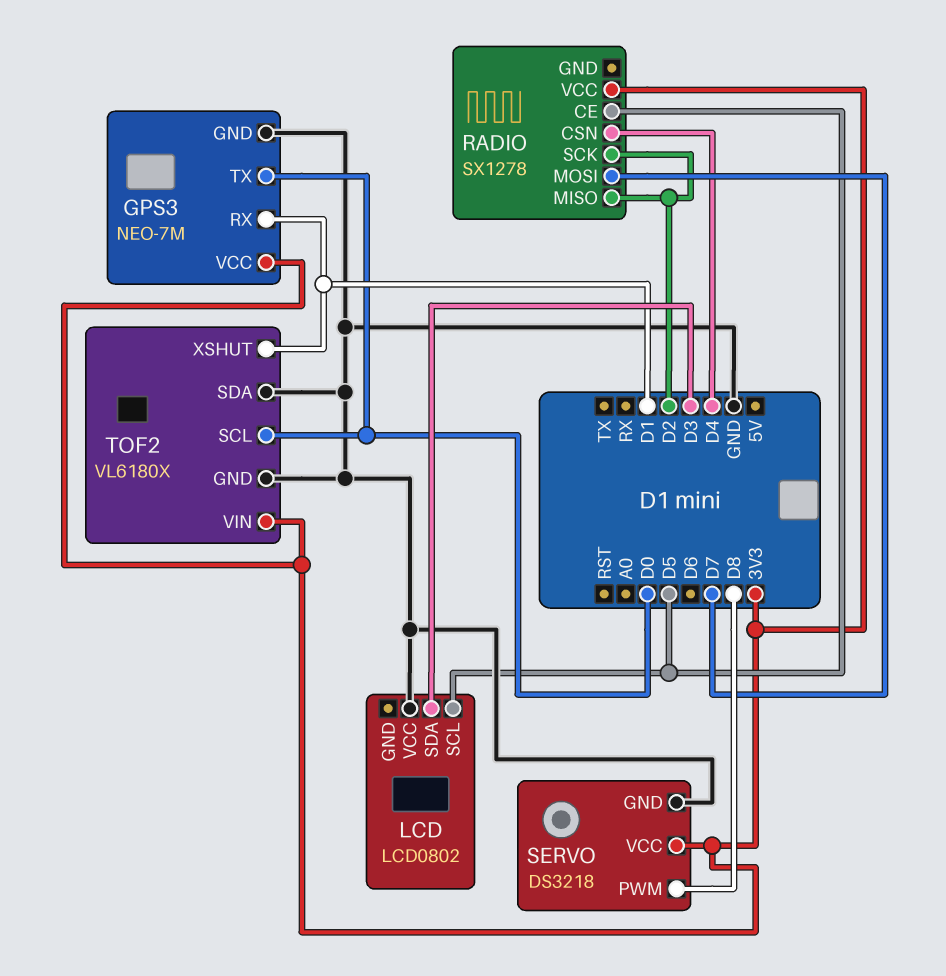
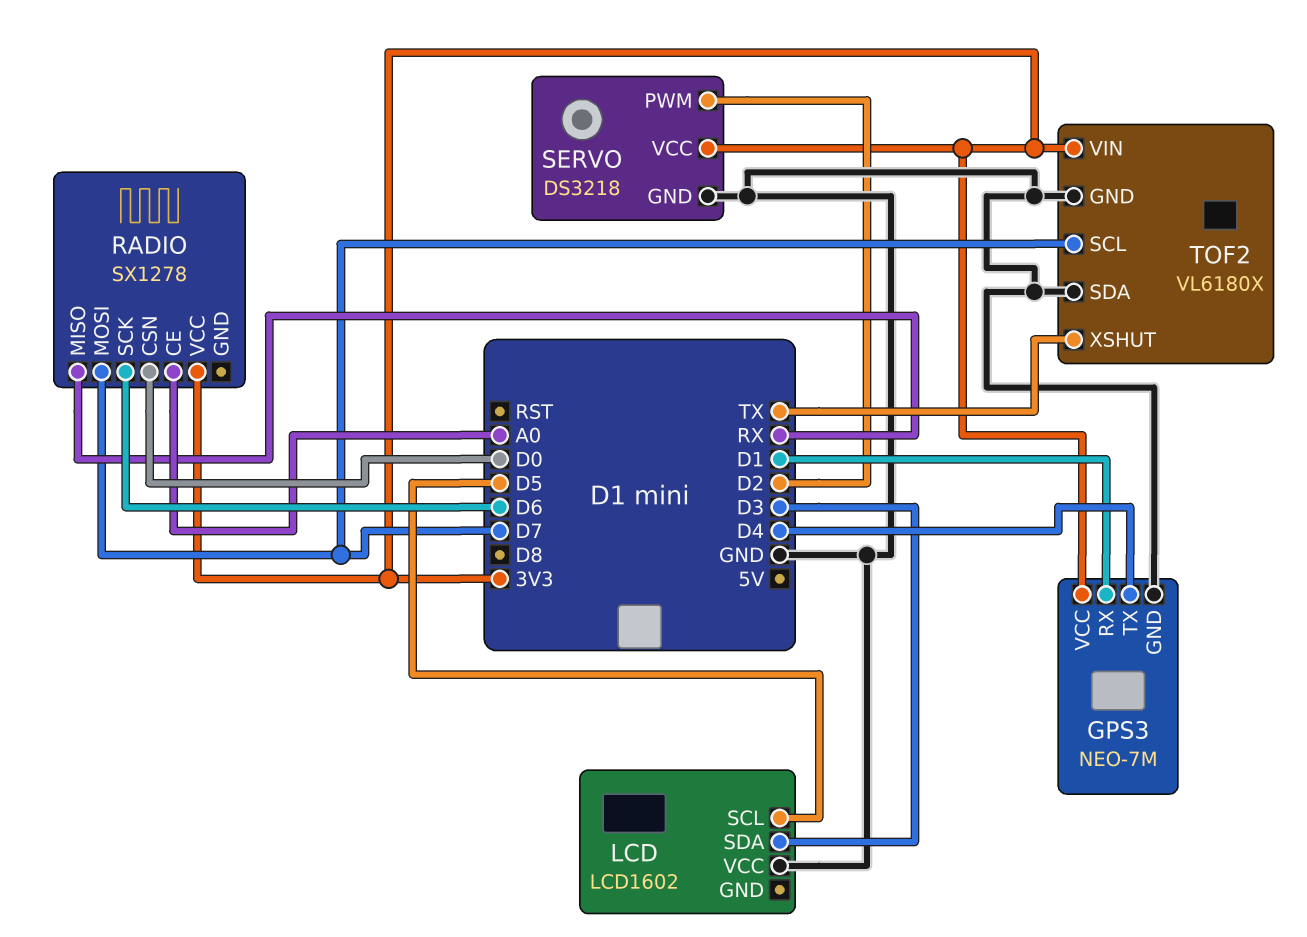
GPS3 pin TX: D0 -> D4
LCD: LCD0802 -> LCD1602
RADIO pin CE: D5 -> A0
RADIO pin CSN: D4 -> D0
RADIO pin MISO: D2 -> RX
RADIO pin SCK: D2 -> D6
SERVO pin PWM: D8 -> D2
TOF2 pin SCL: D0 -> D7
TOF2 pin XSHUT: D1 -> TX

